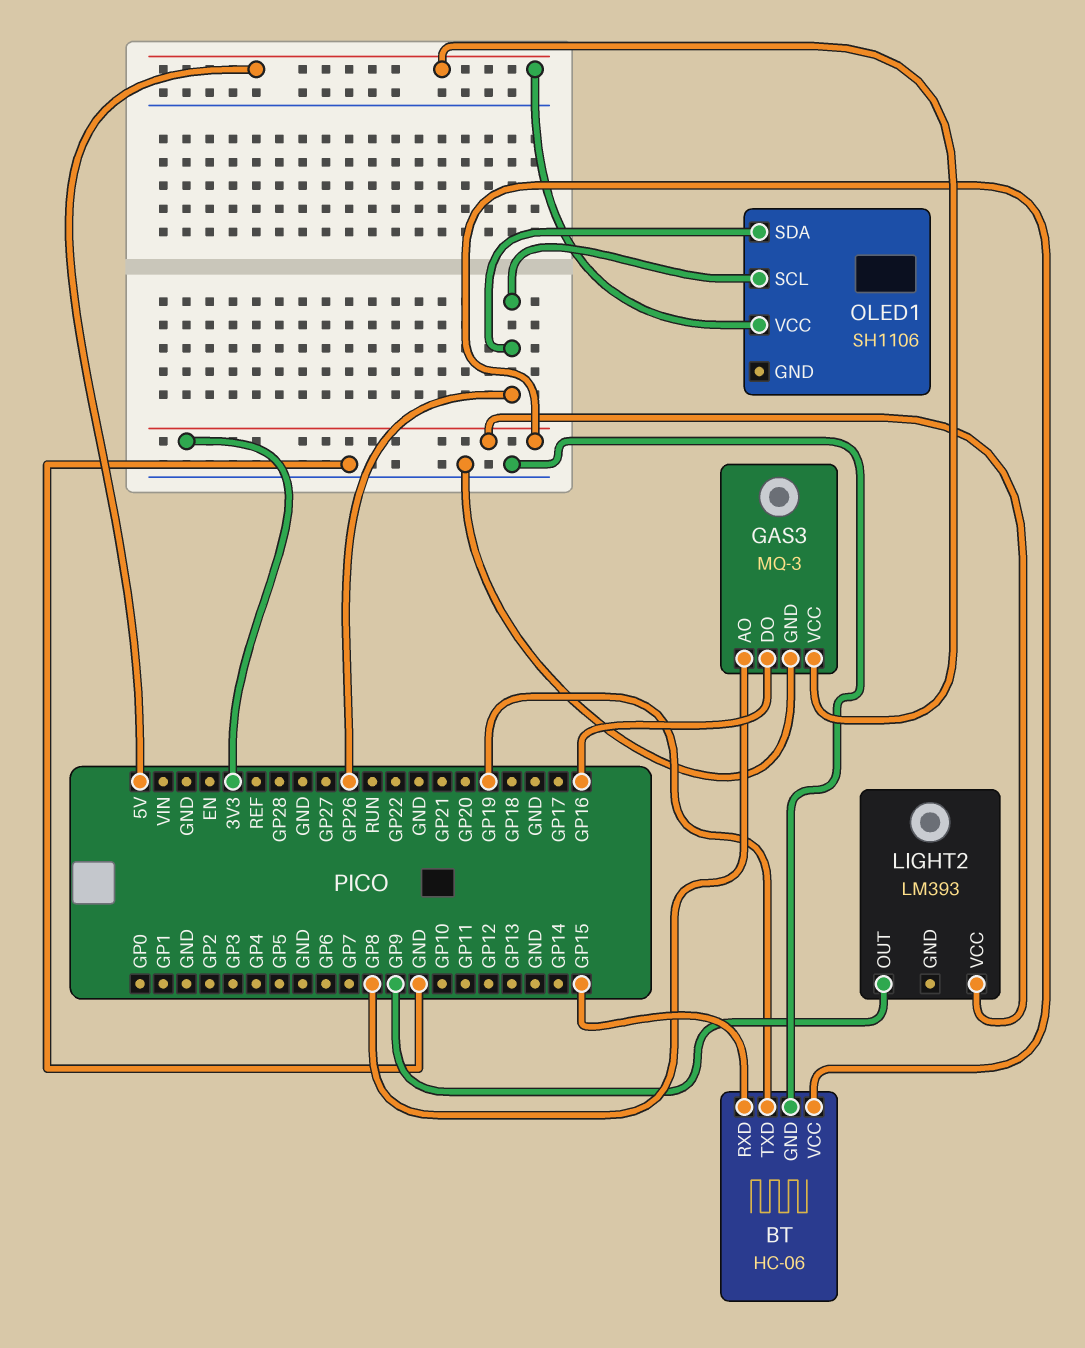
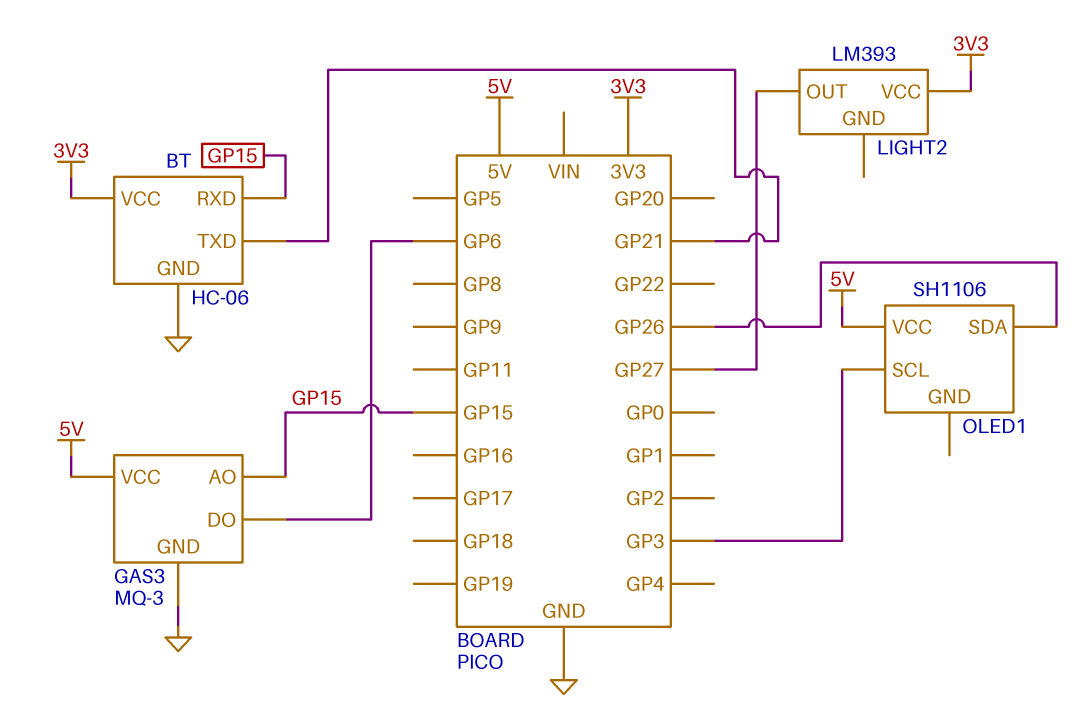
BT pin TXD: GP19 -> GP21
GAS3 pin AO: GP8 -> GP15
GAS3 pin DO: GP16 -> GP6
LIGHT2 pin OUT: GP9 -> GP27
OLED1 pin SCL: GP26 -> GP3

